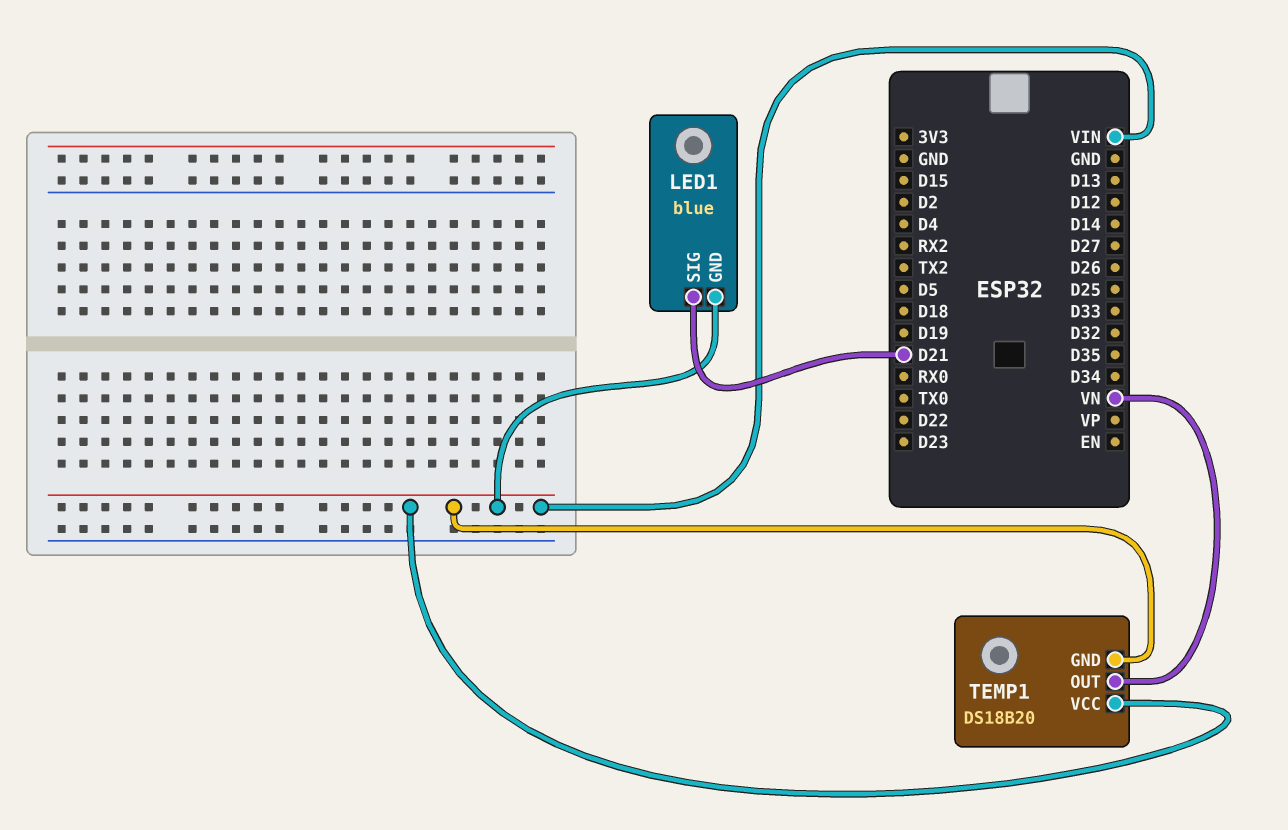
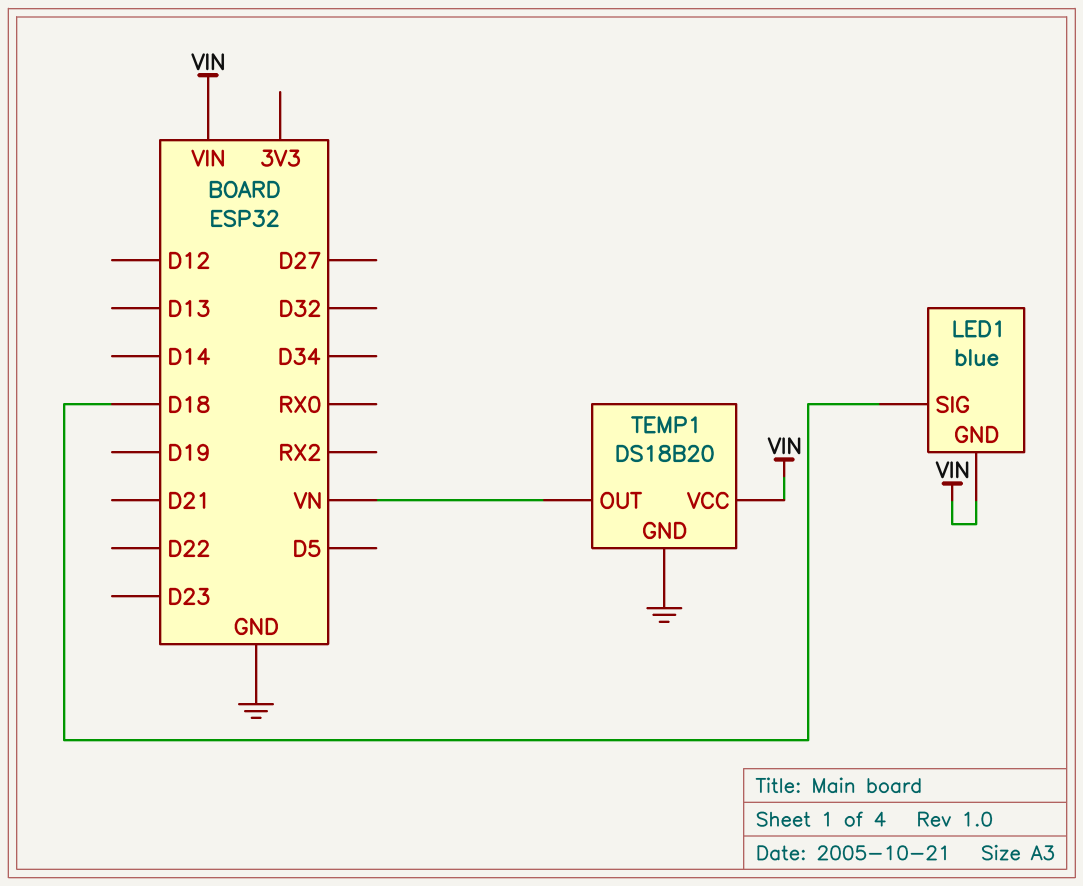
LED1 pin SIG: D21 -> D18
TEMP1 pin GND: VIN -> GND

